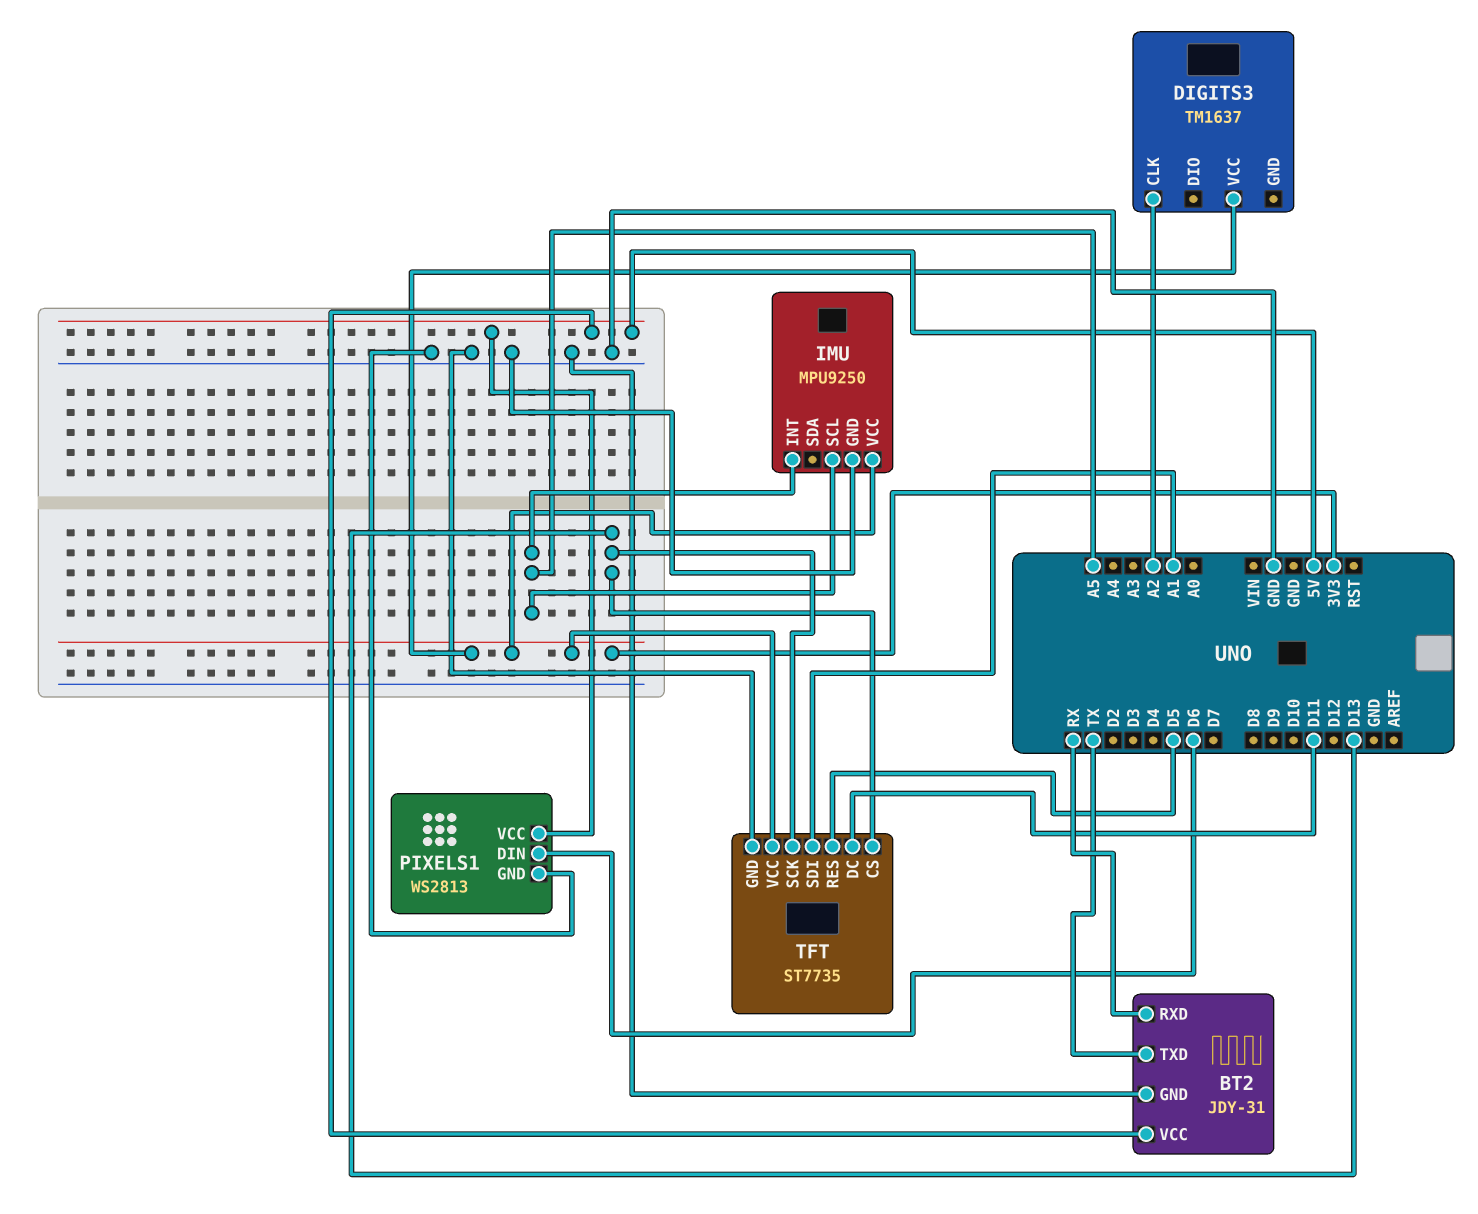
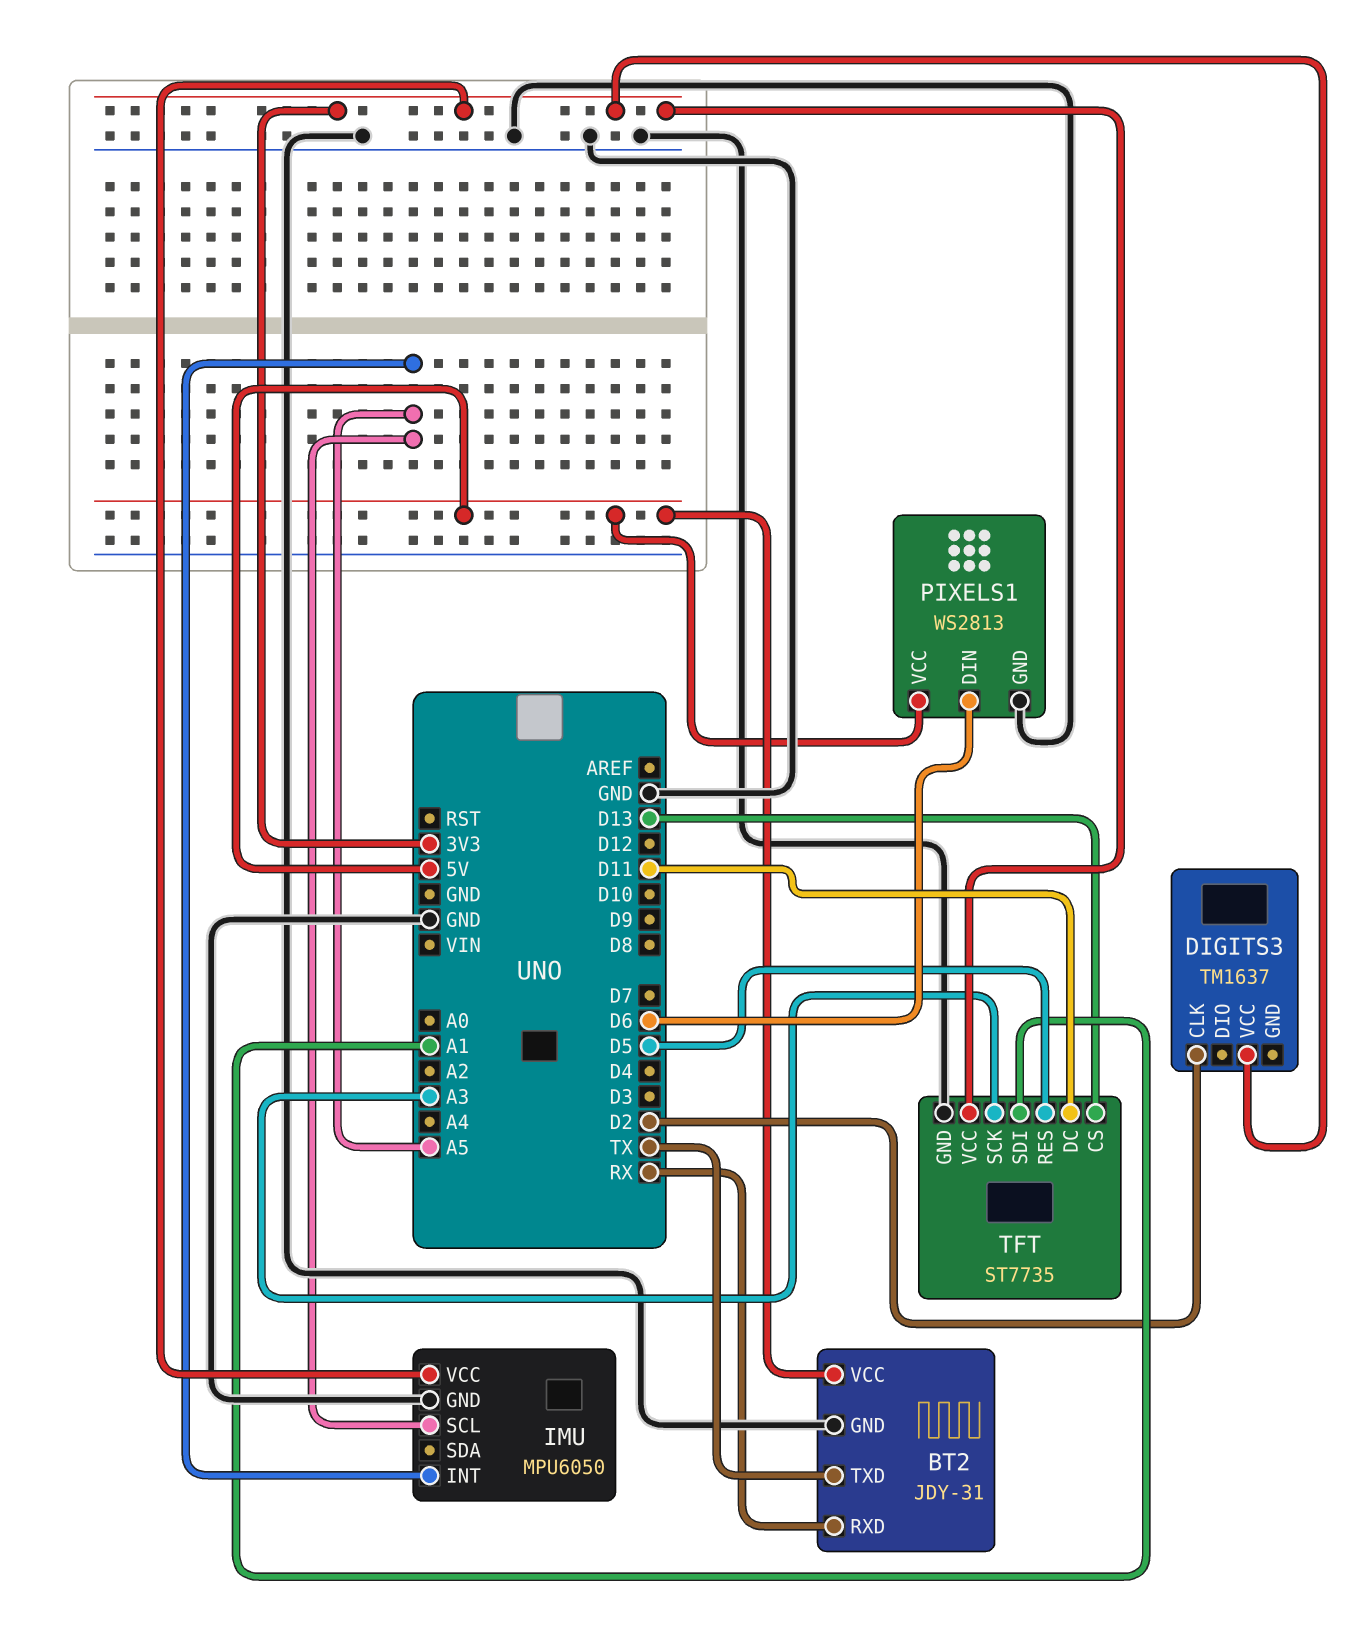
DIGITS3 pin CLK: A2 -> D2
IMU: MPU9250 -> MPU6050
TFT pin SCK: D13 -> A3

